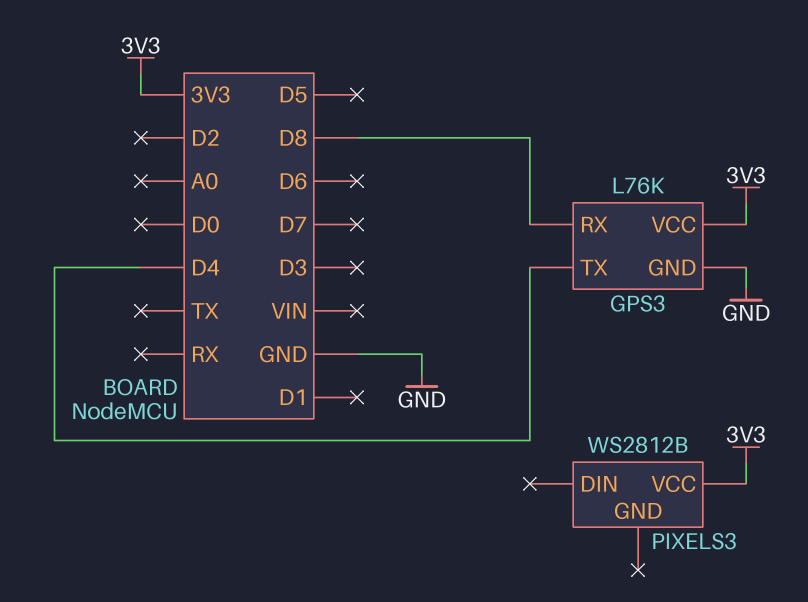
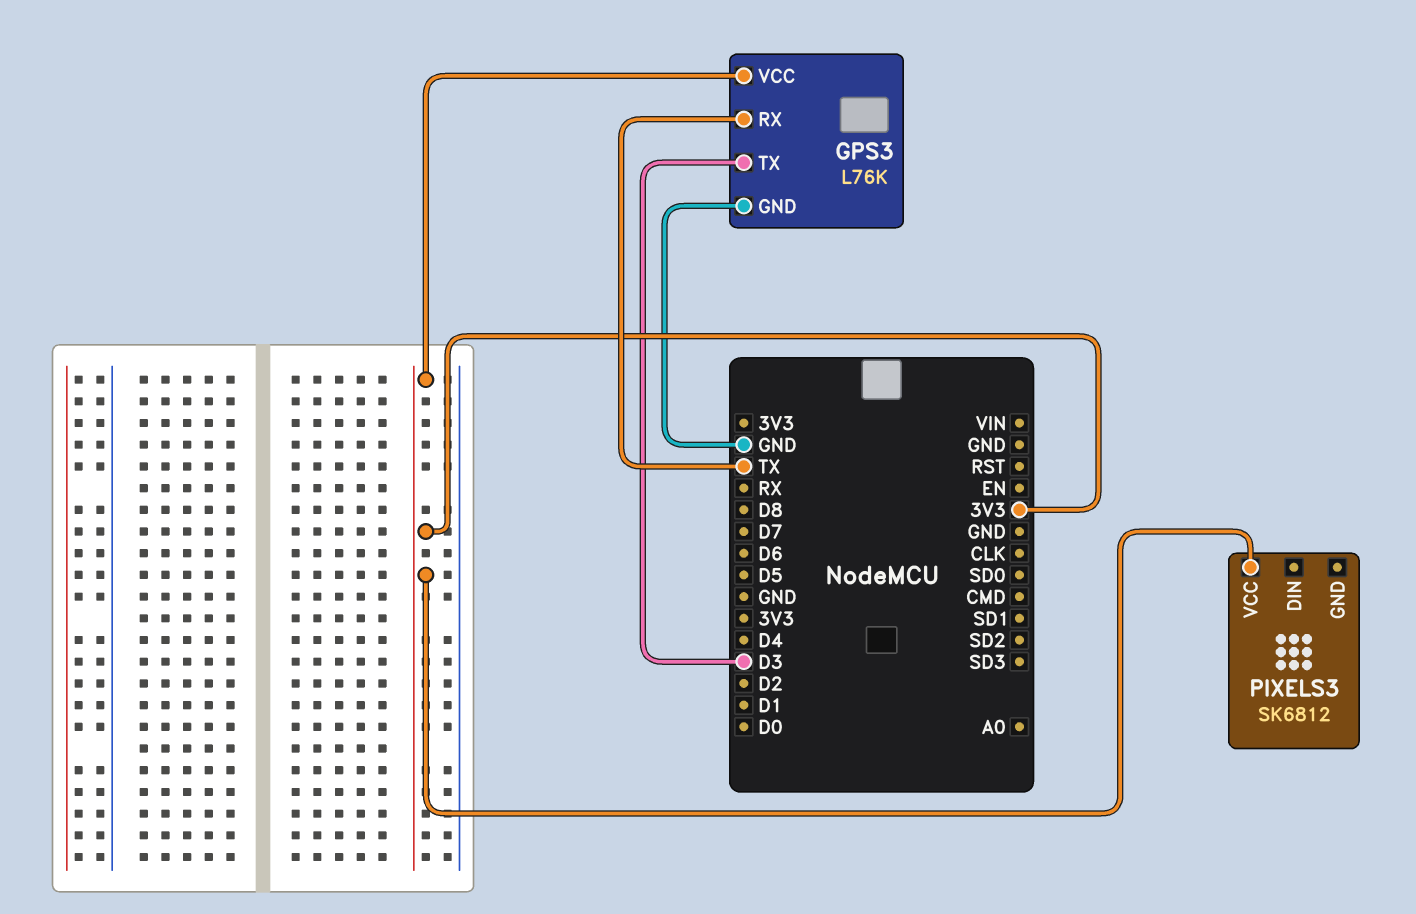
GPS3 pin RX: D8 -> TX
GPS3 pin TX: D4 -> D3
PIXELS3: WS2812B -> SK6812

